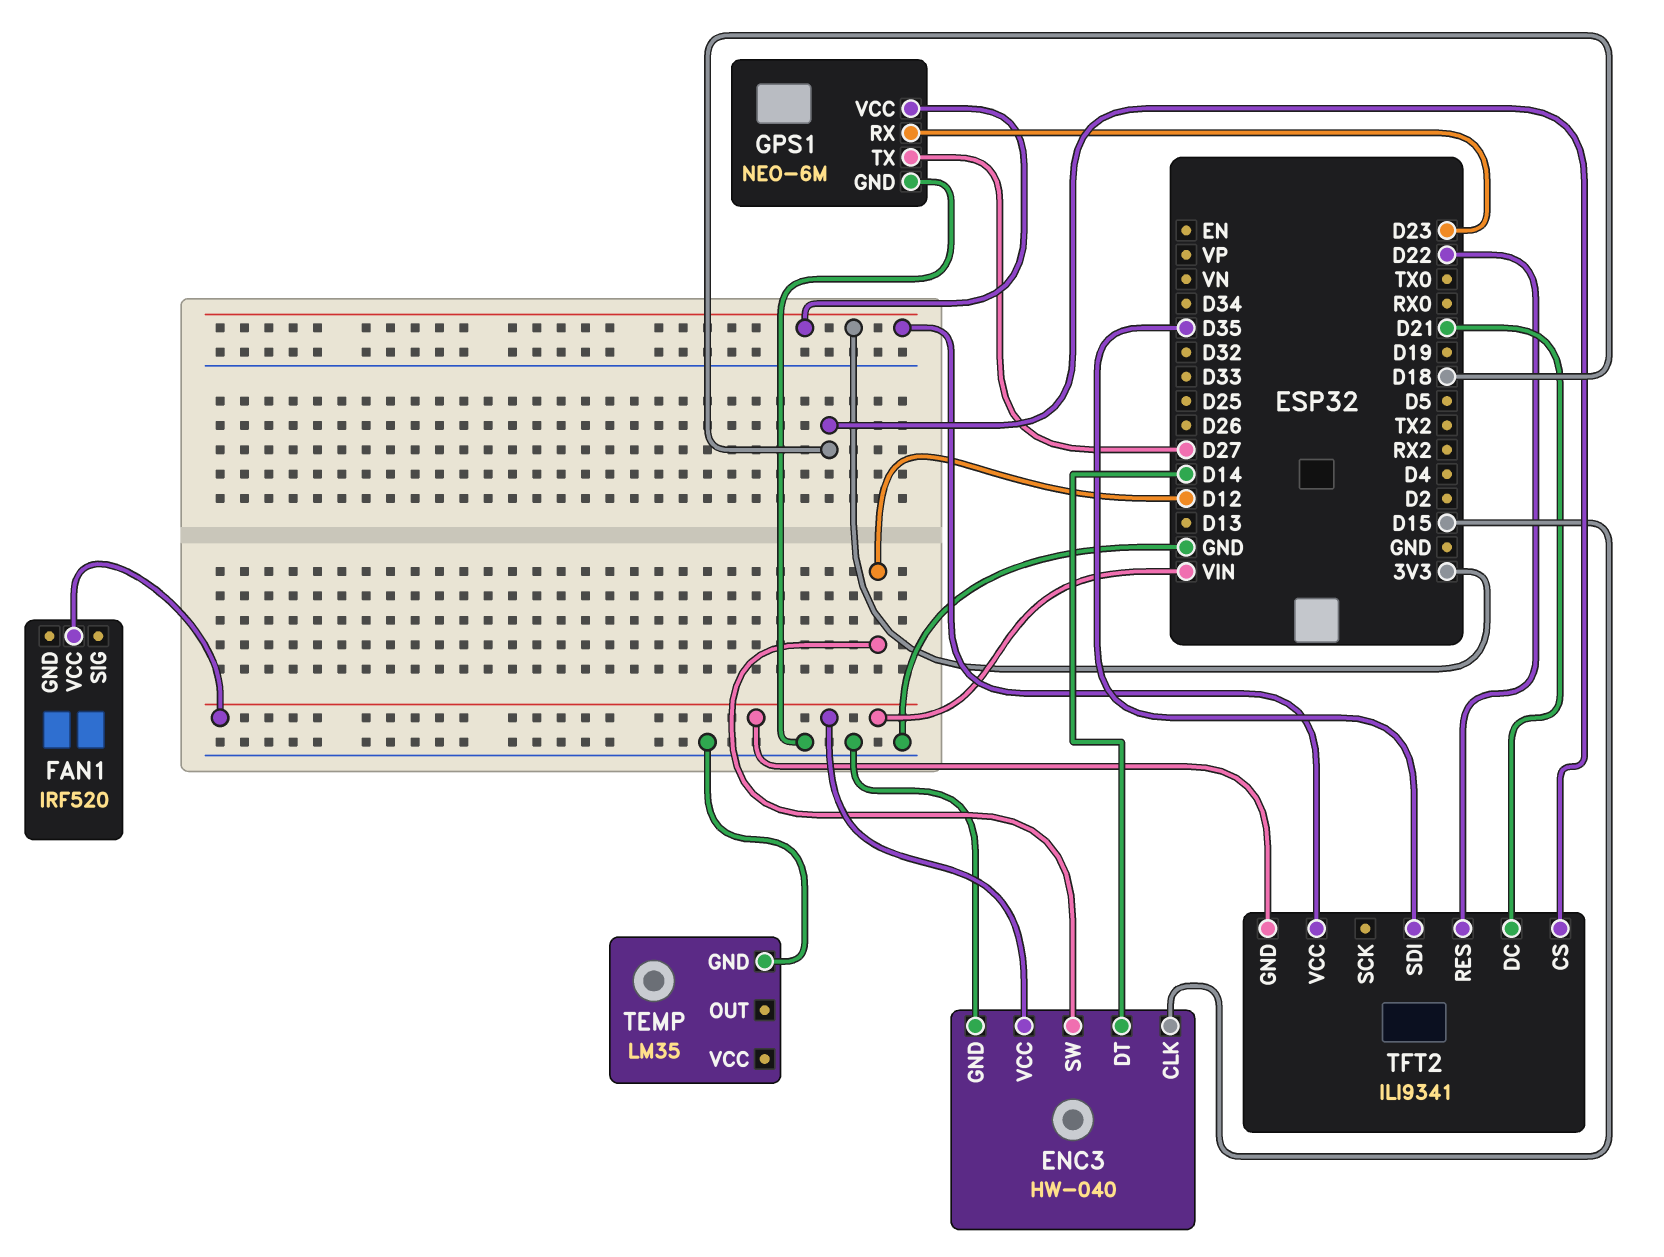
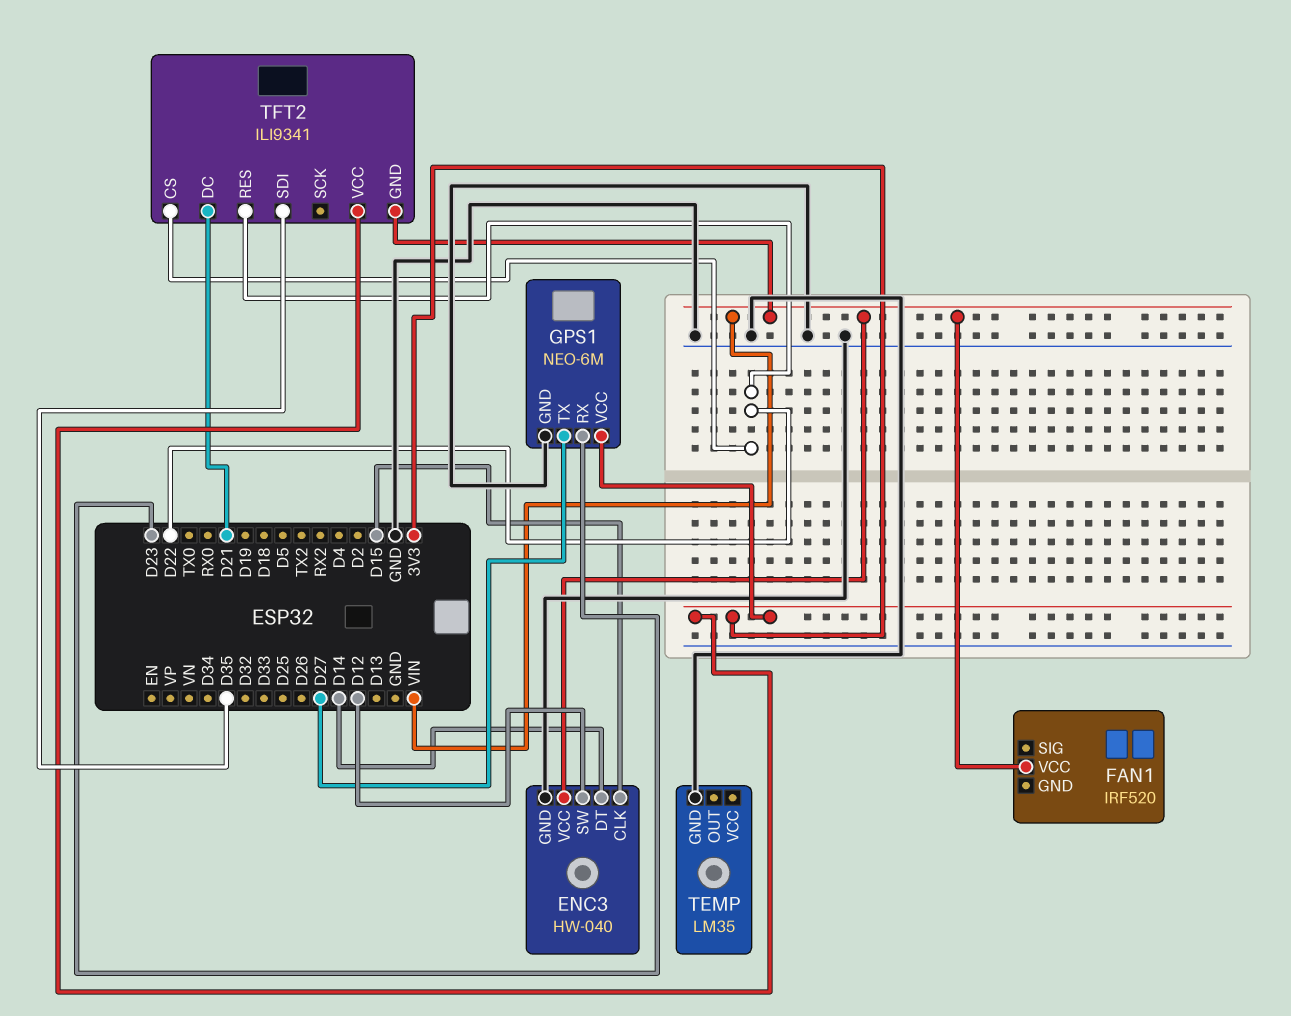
TFT2 pin CS: D18 -> D22

